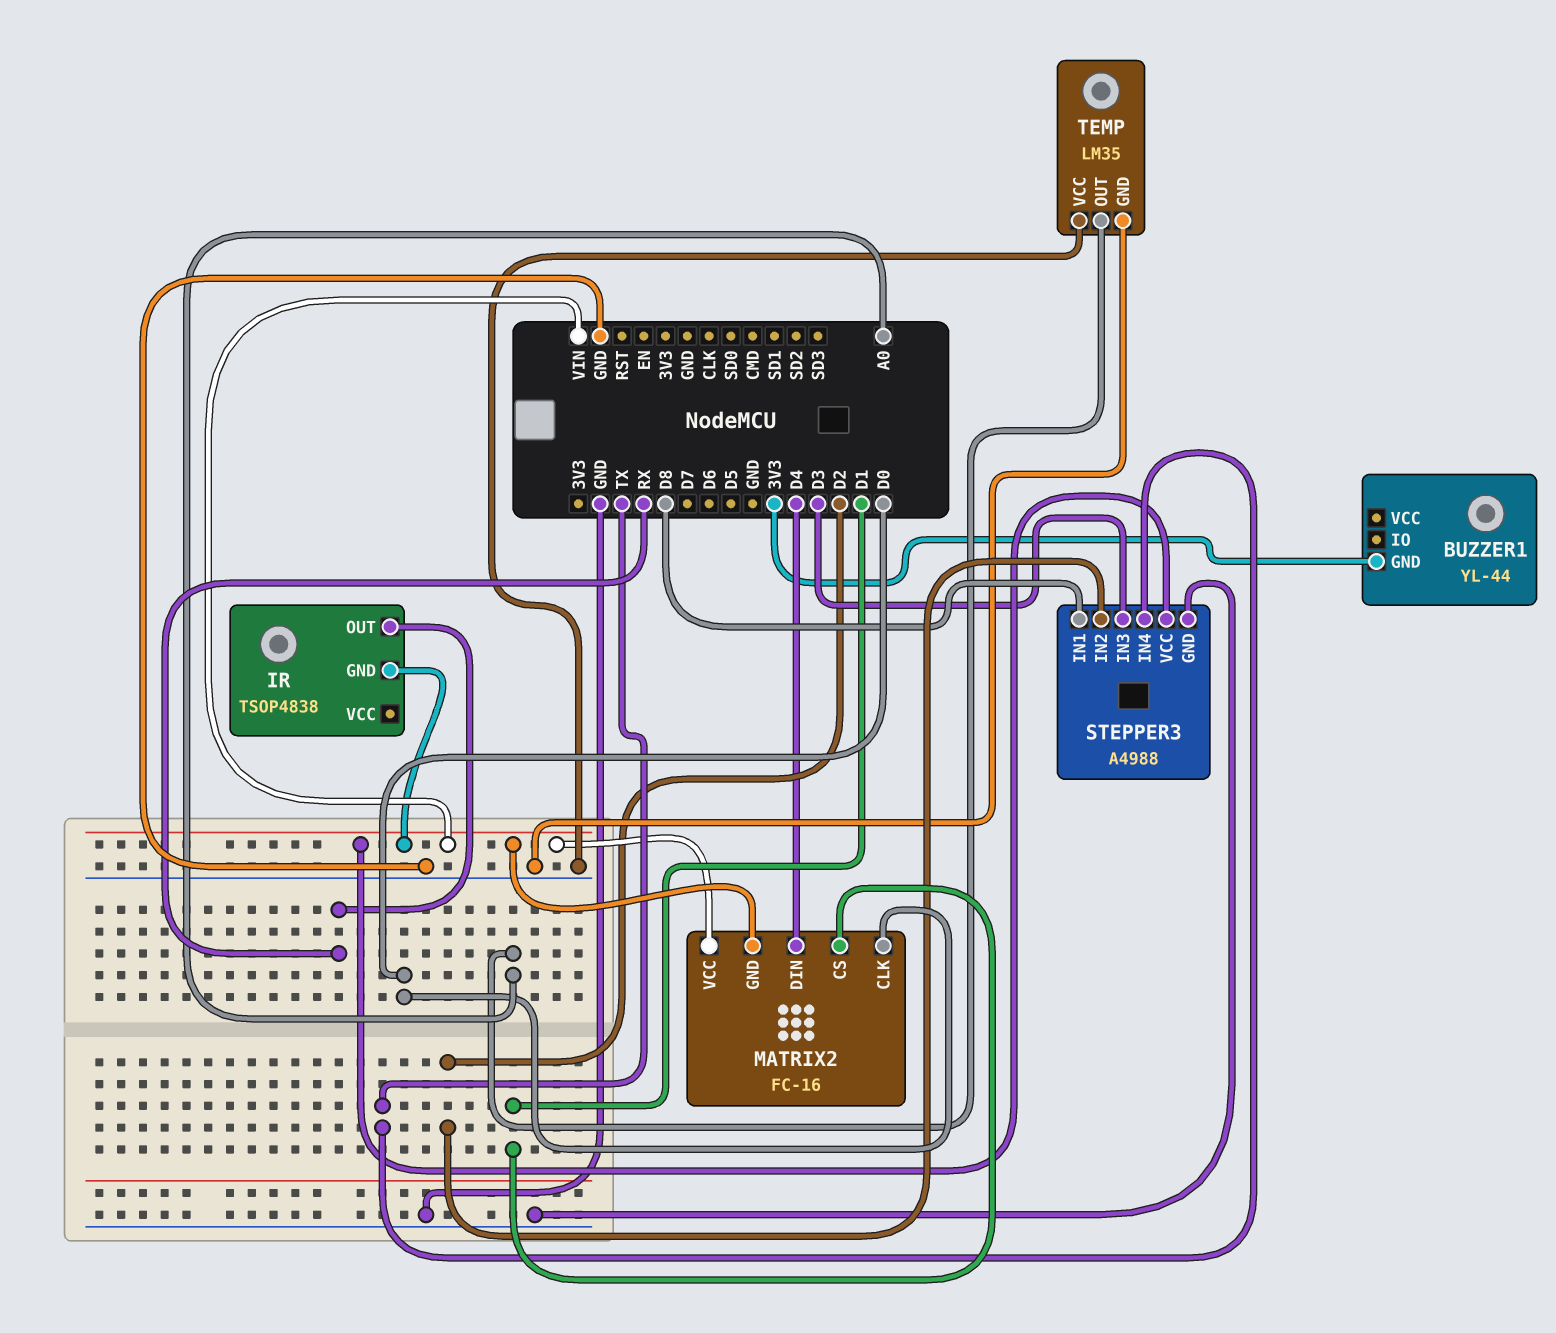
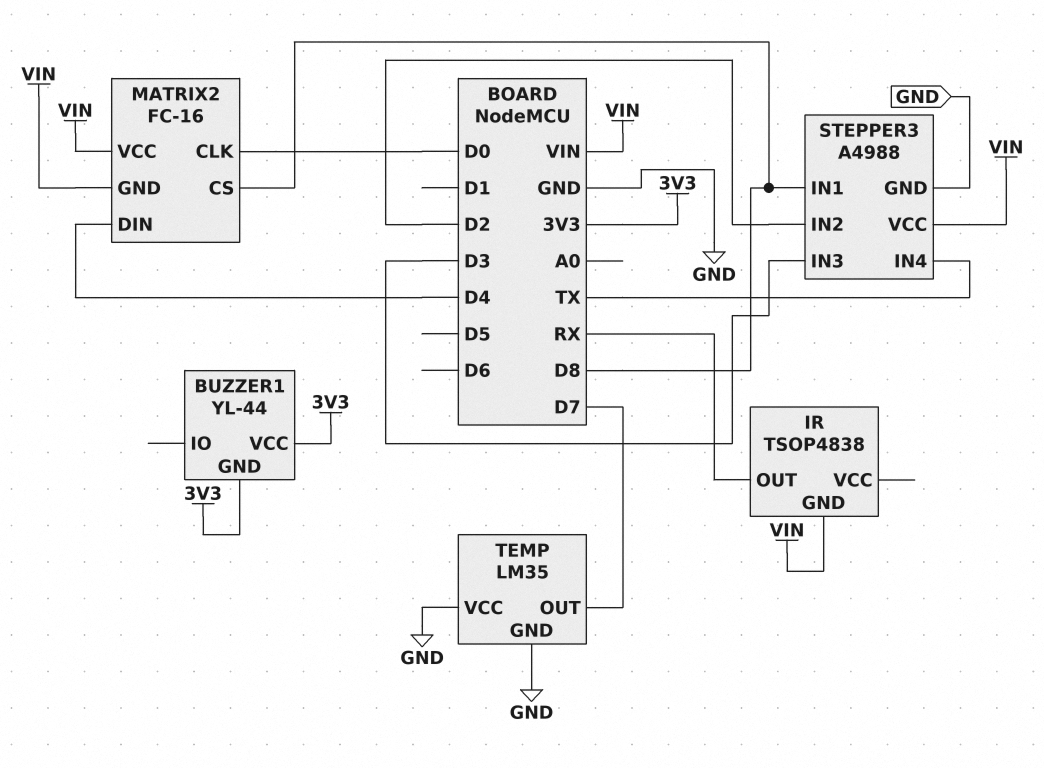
BUZZER1 pin VCC: none -> 3V3
MATRIX2 pin CS: D1 -> D8
TEMP pin OUT: A0 -> D7

